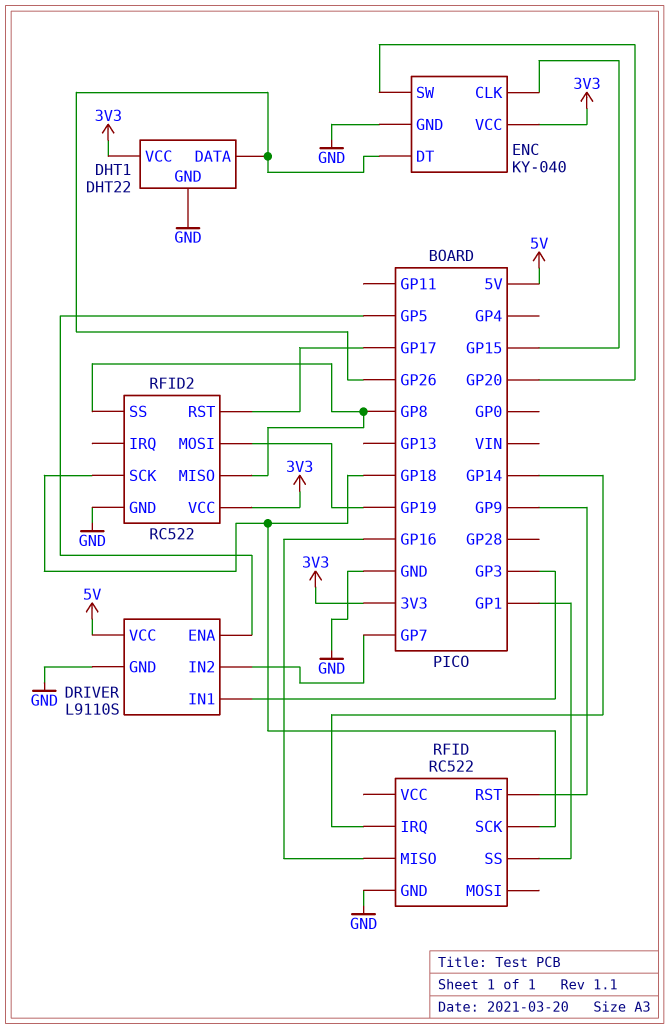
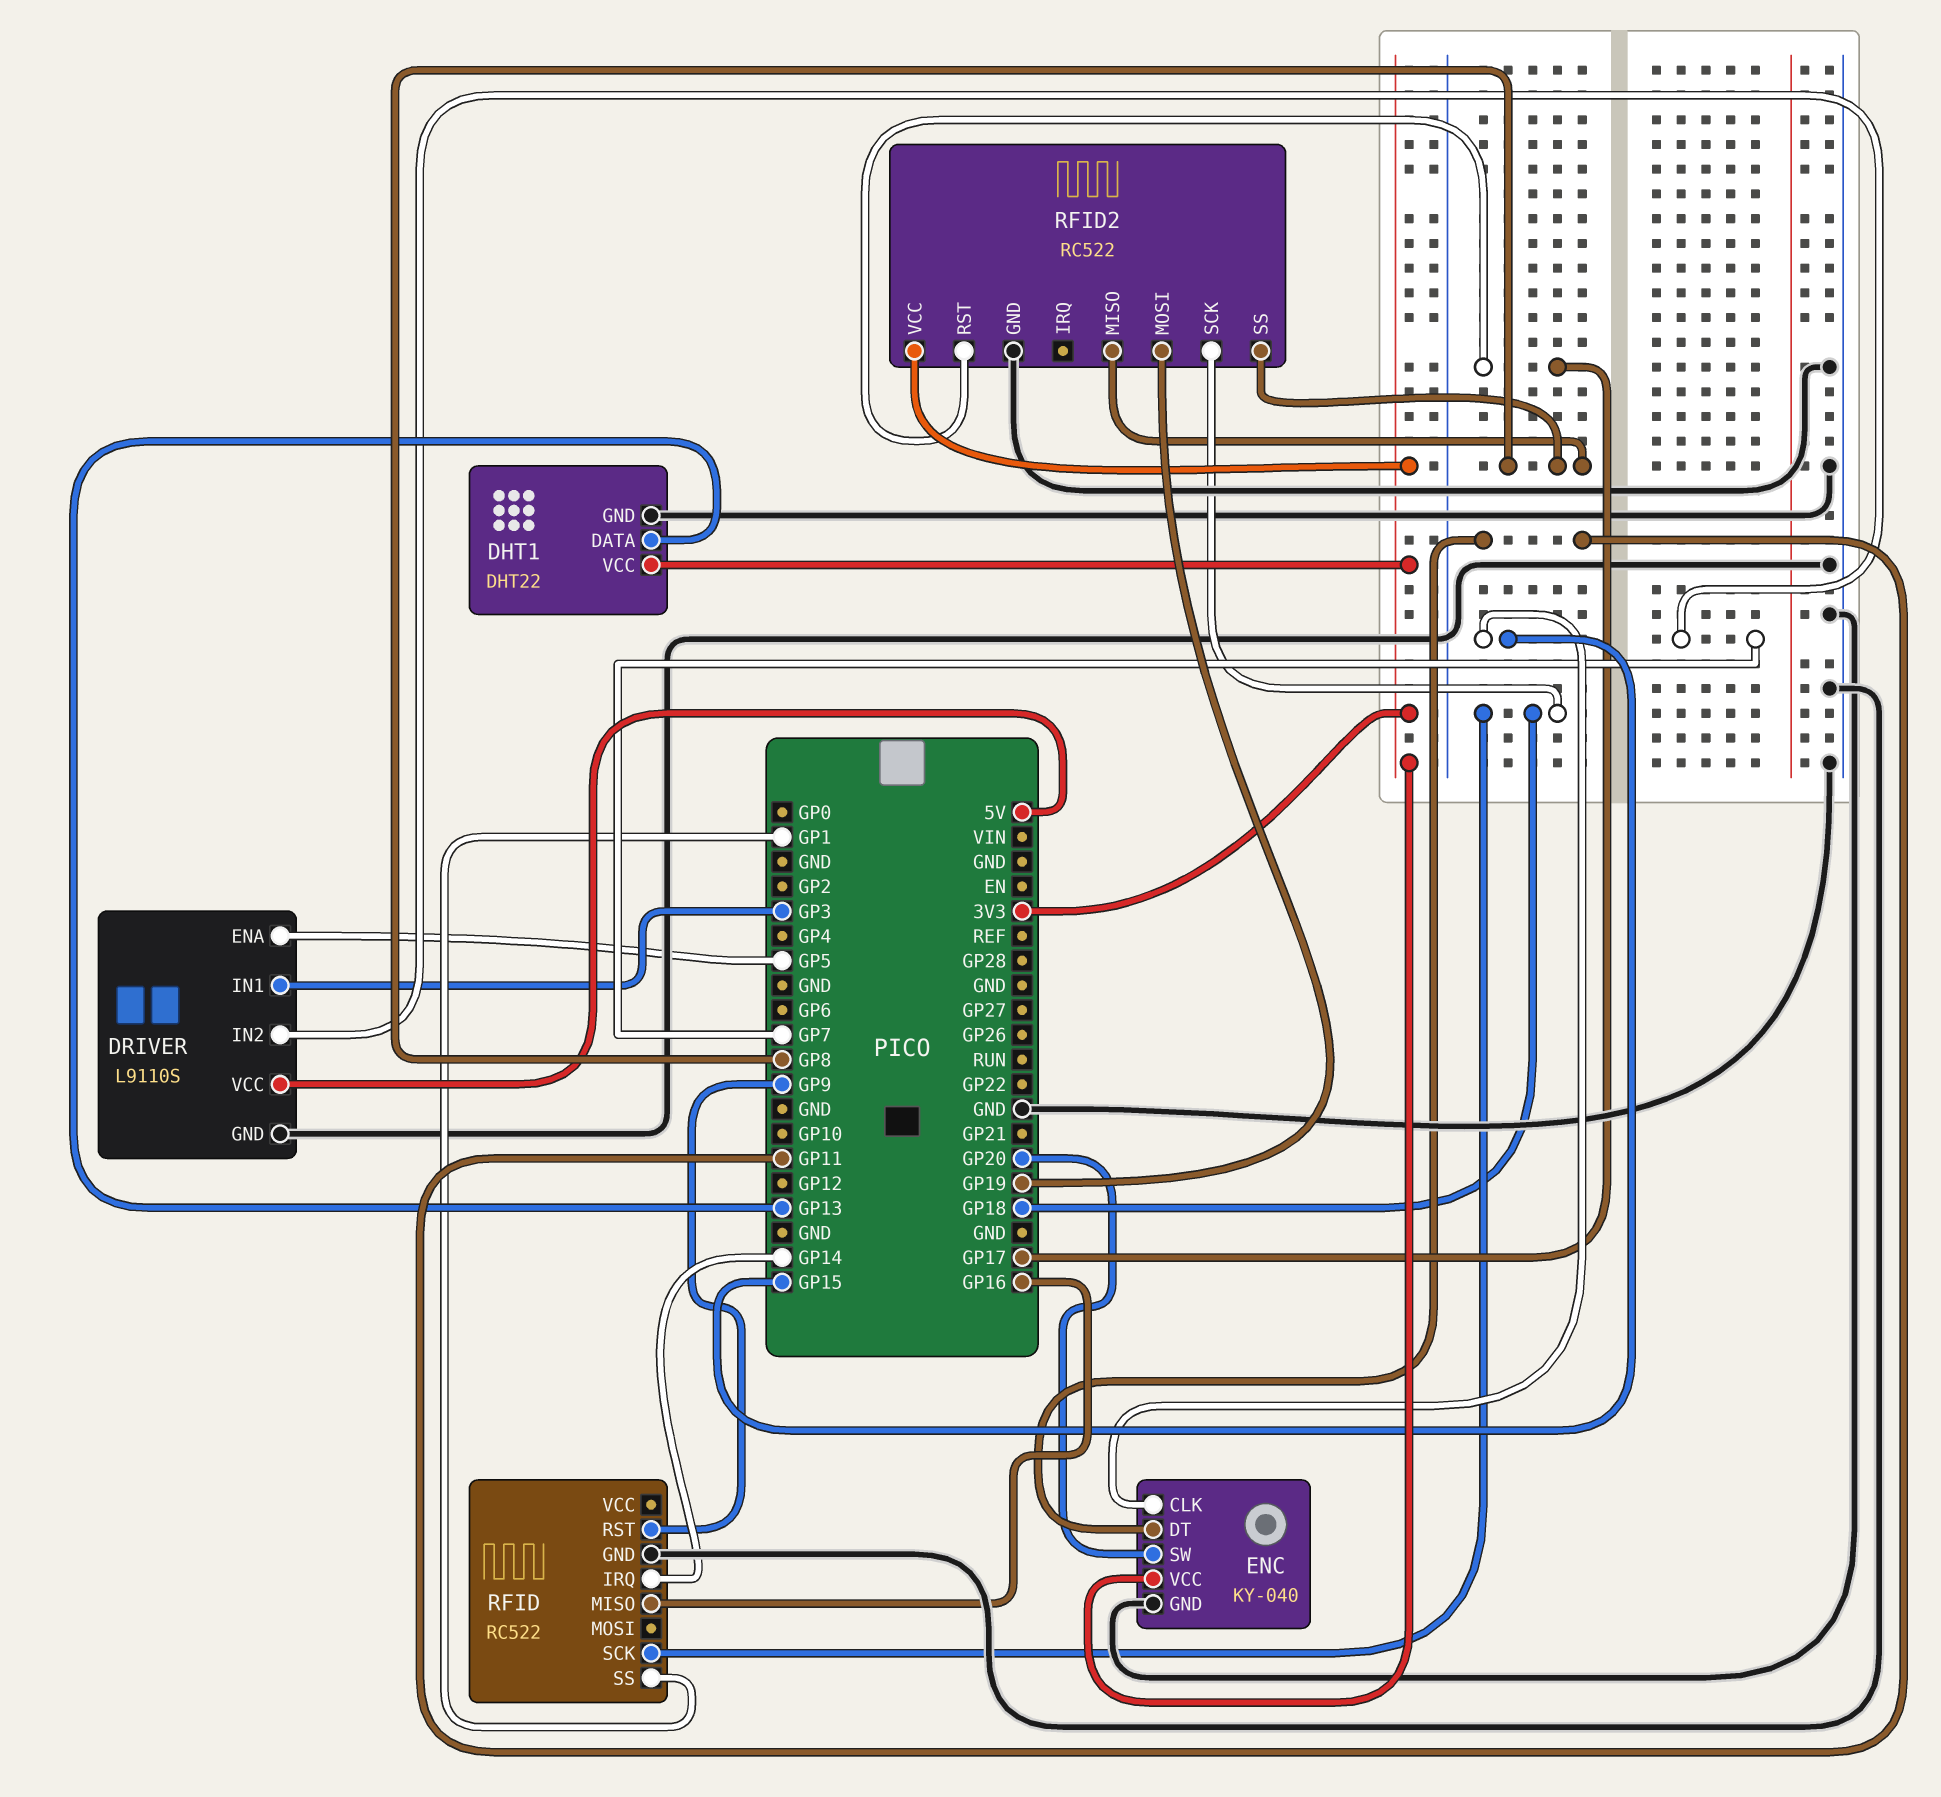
DHT1 pin DATA: GP26 -> GP13
ENC pin DT: GP26 -> GP11

